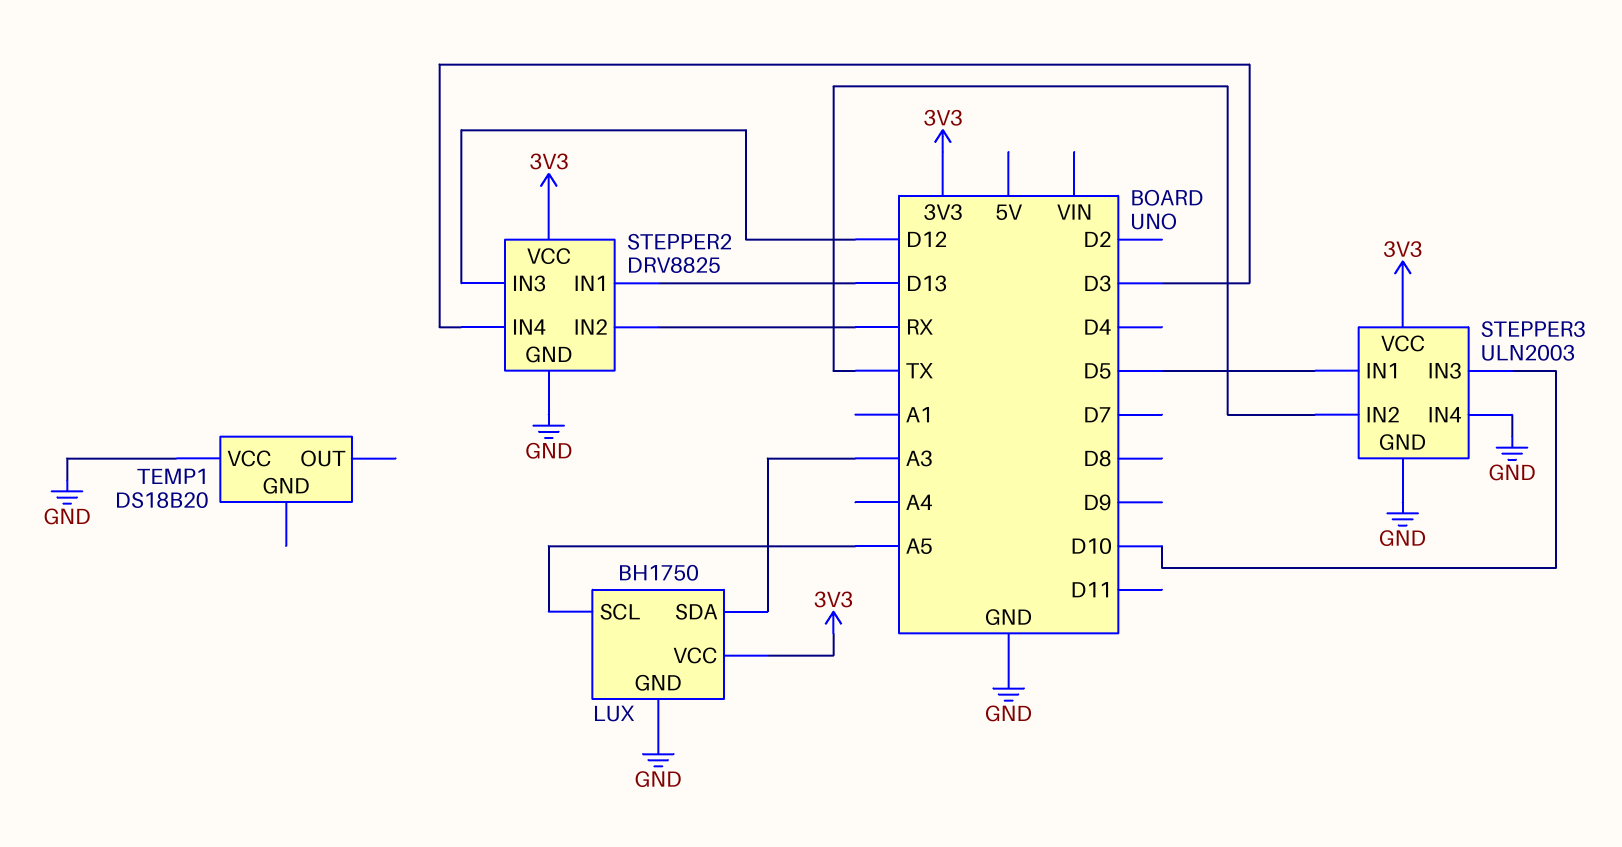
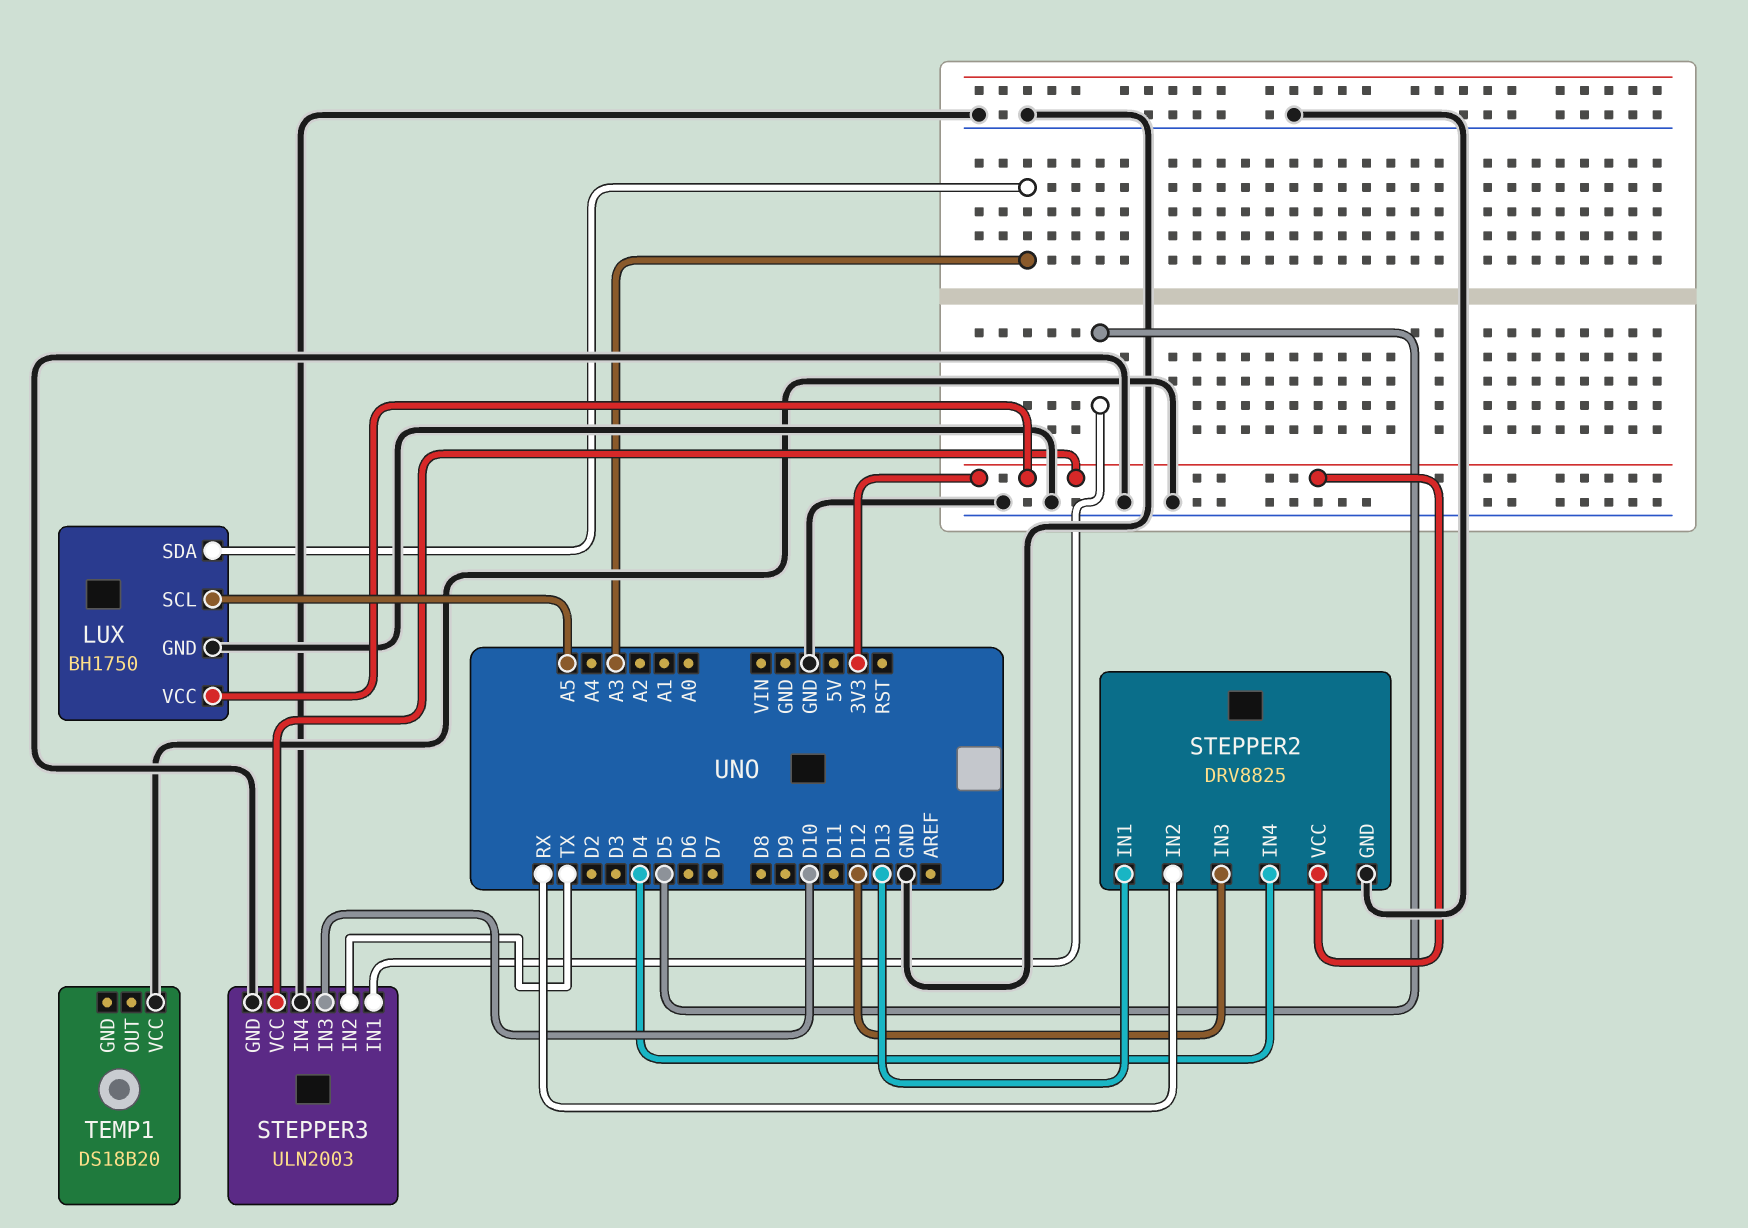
STEPPER2 pin IN4: D3 -> D4

